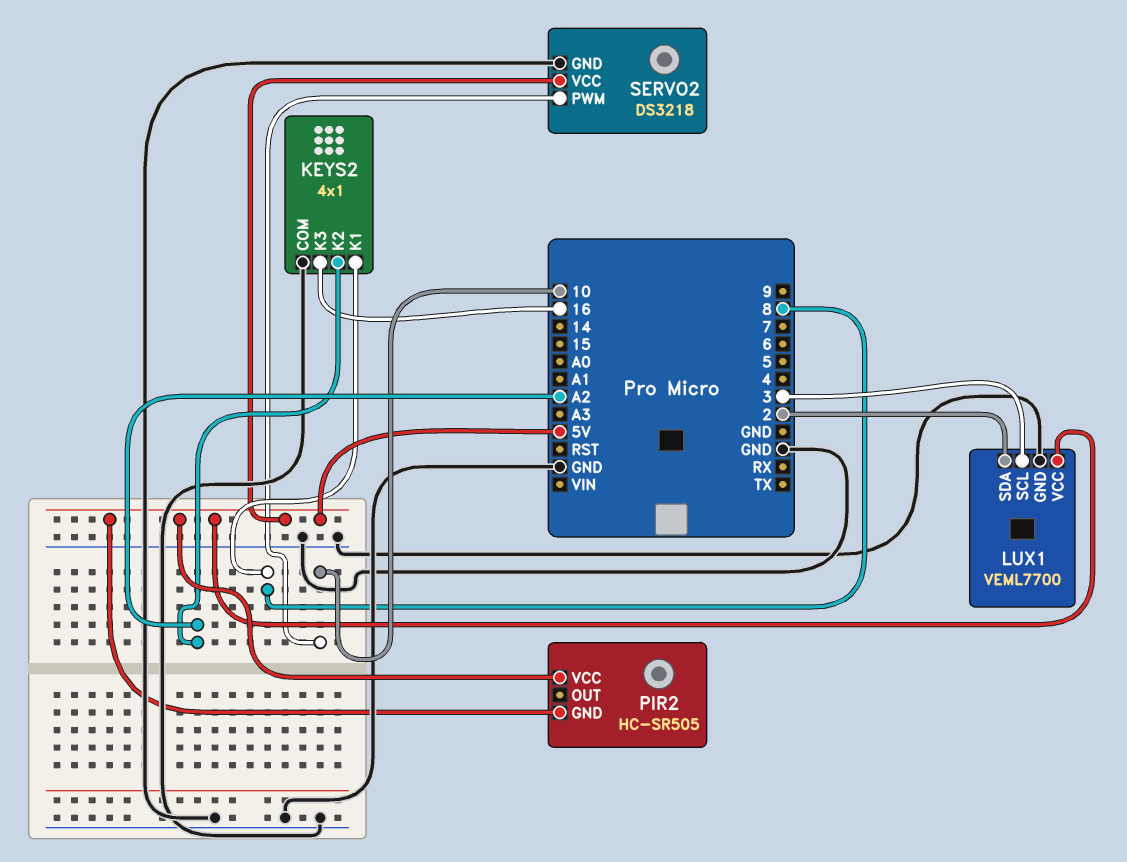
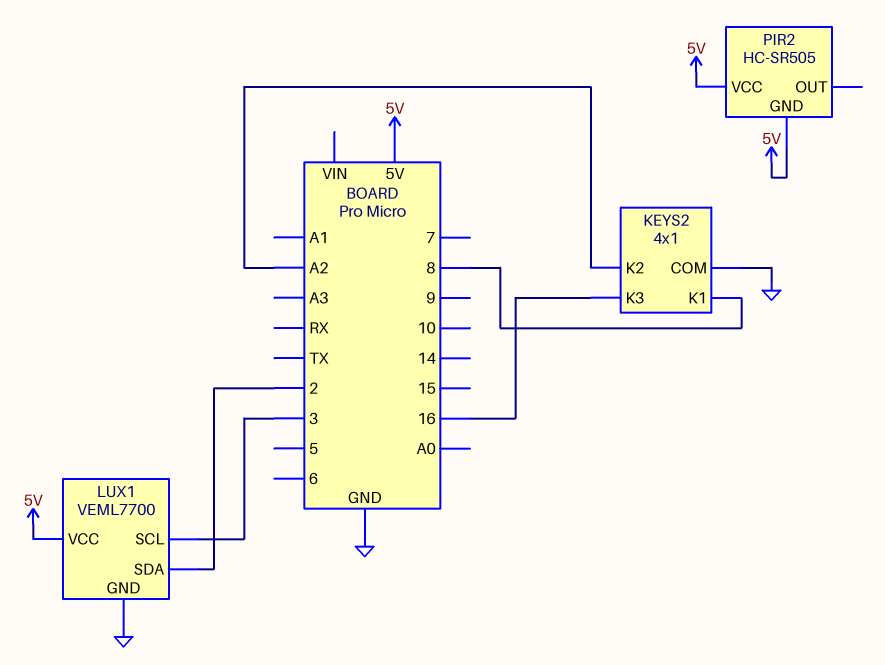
SERVO2: DS3218 -> none
SERVO2 pin GND: GND -> none
SERVO2 pin PWM: 10 -> none
SERVO2 pin VCC: 5V -> none

